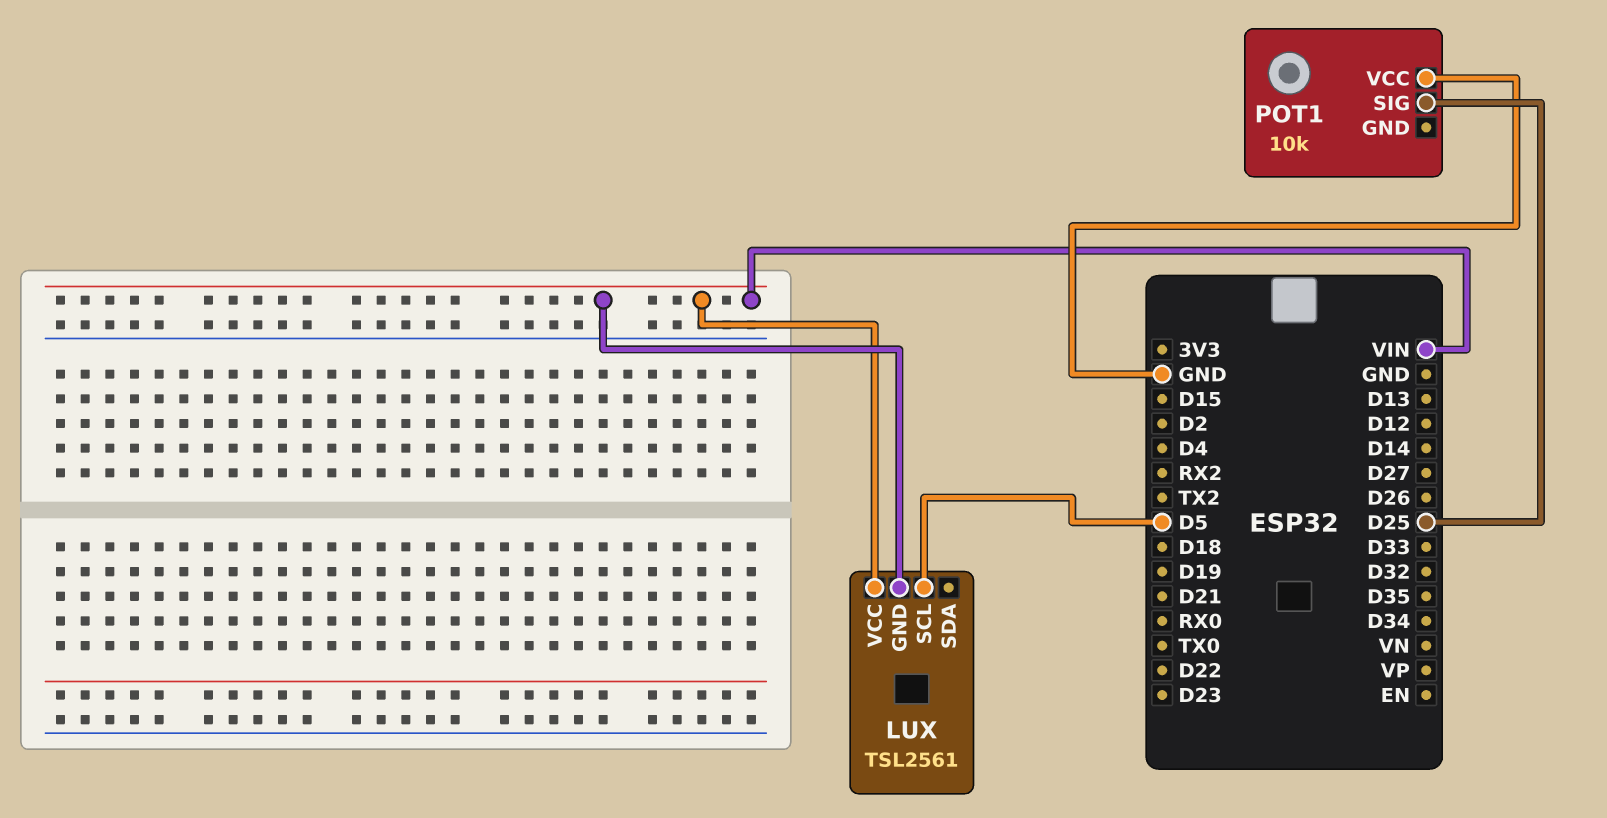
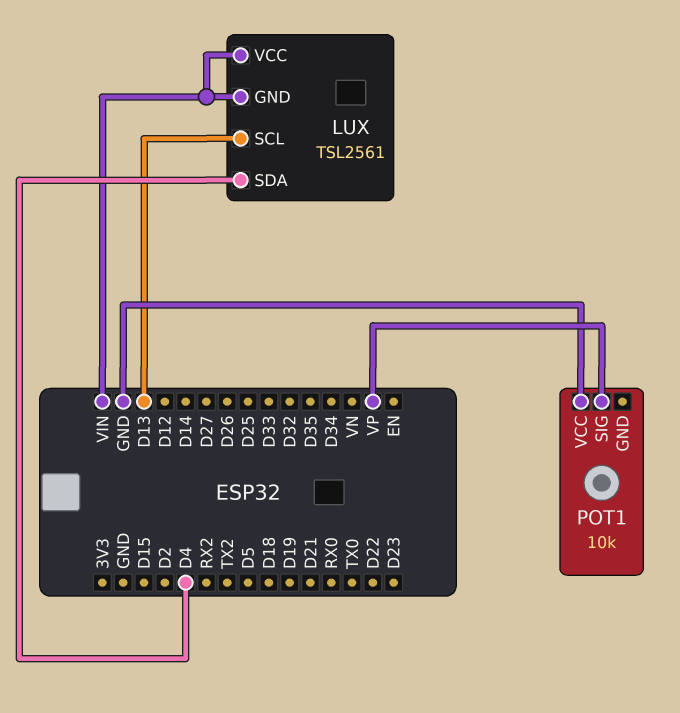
LUX pin SCL: D5 -> D13
LUX pin SDA: none -> D4
POT1 pin SIG: D25 -> VP

